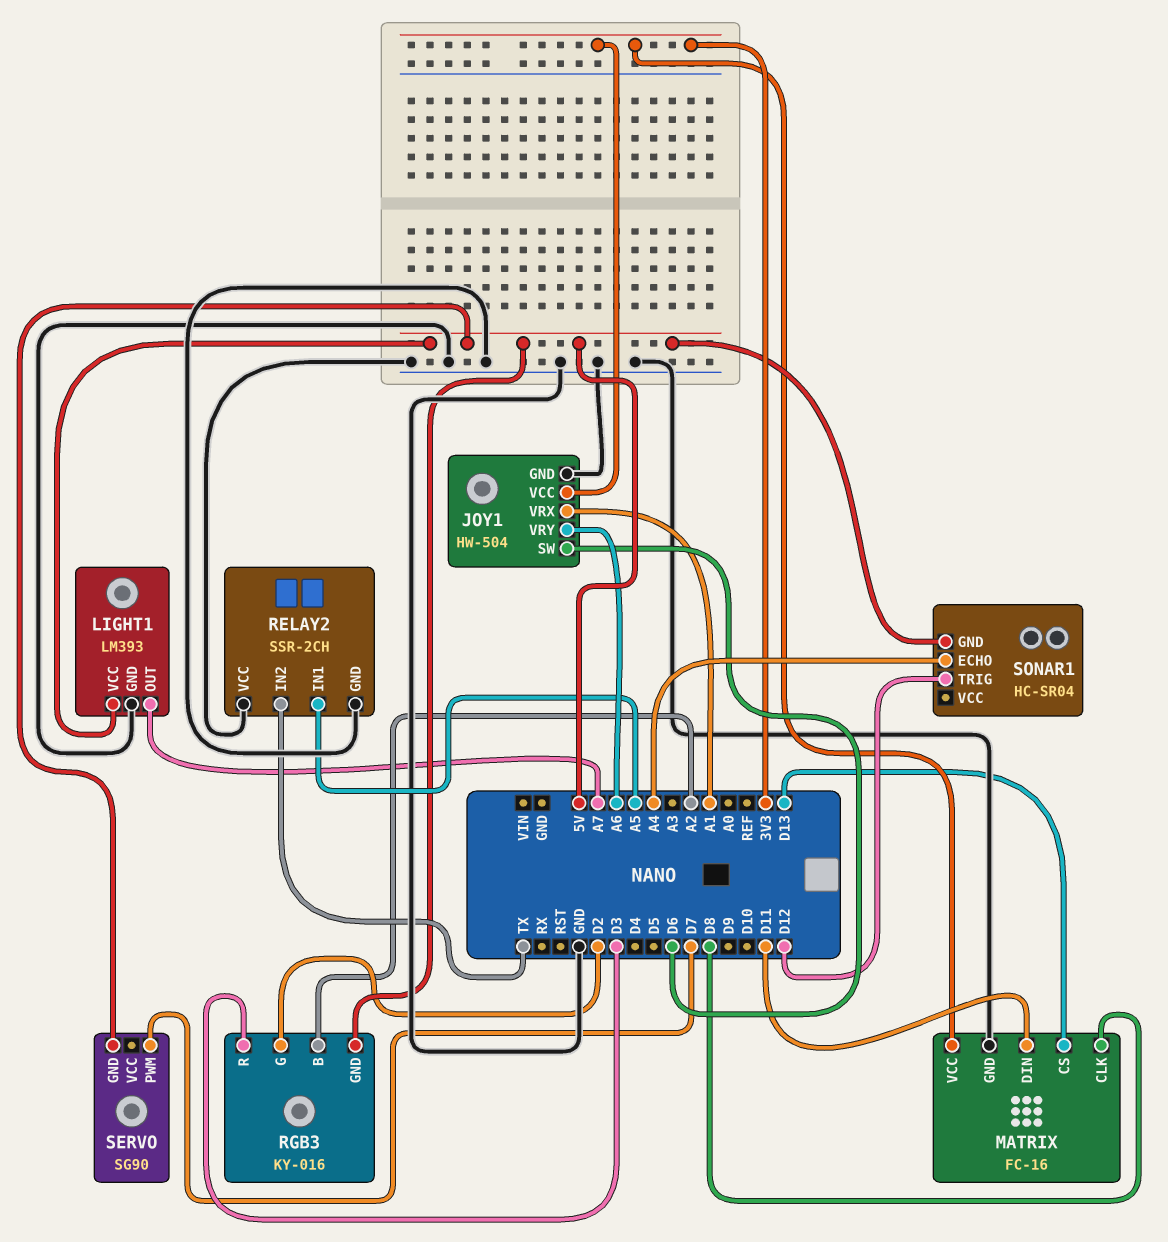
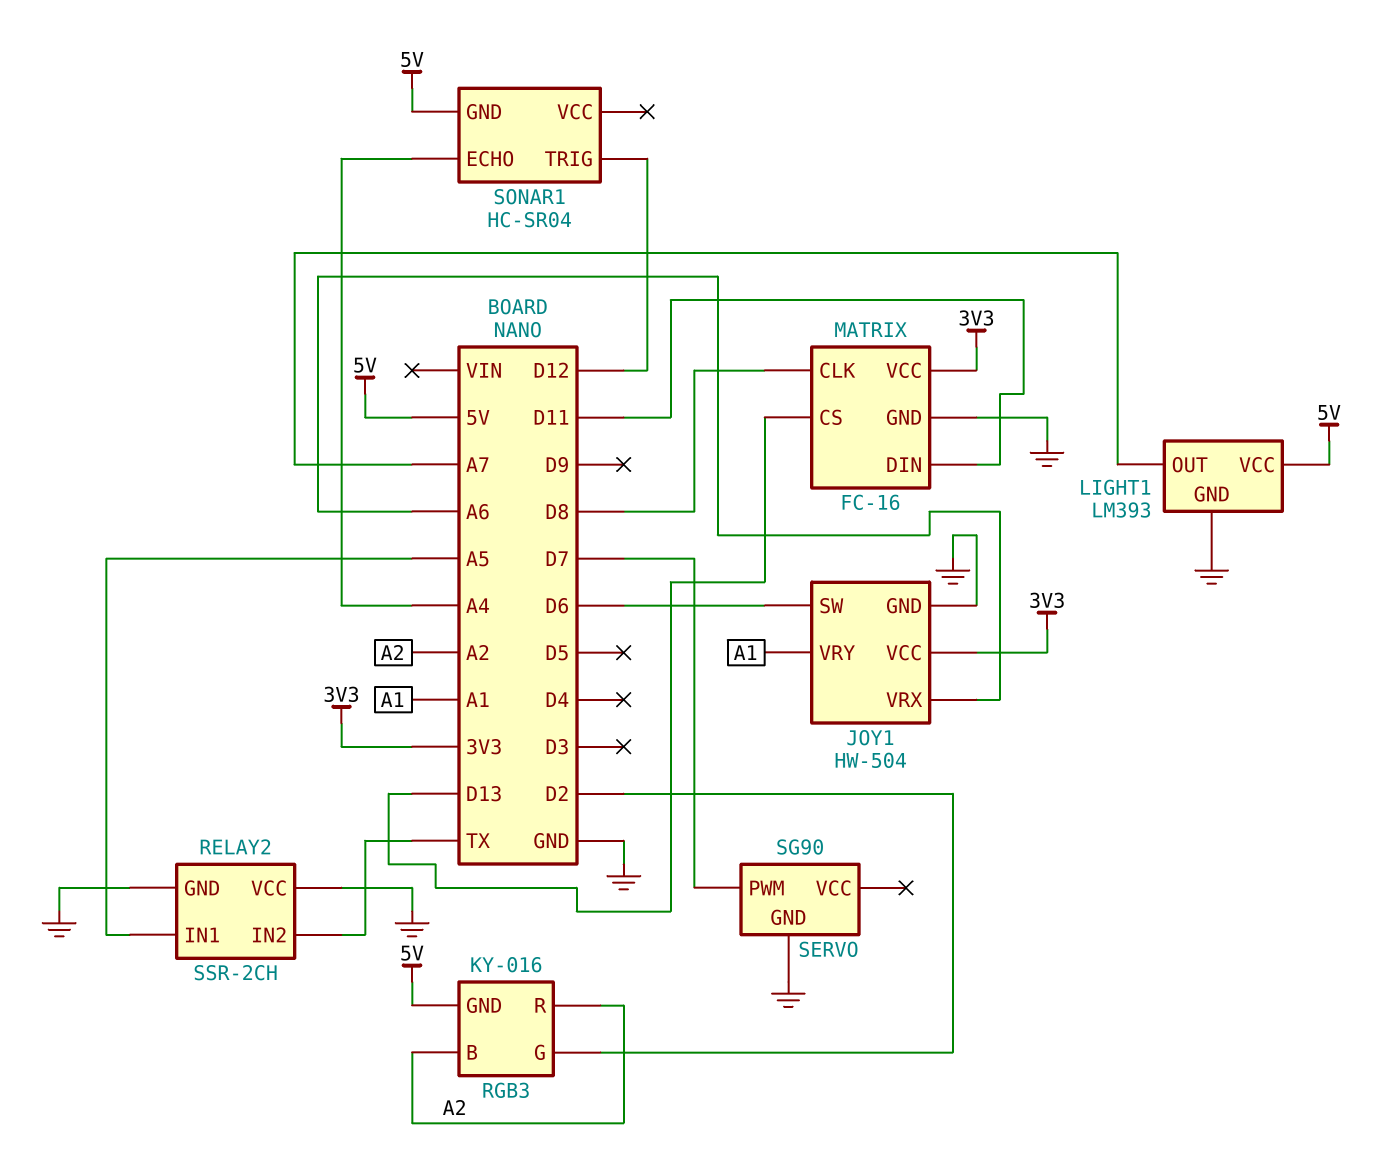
JOY1 pin VRX: A1 -> A6
JOY1 pin VRY: A6 -> A1
RGB3 pin R: D3 -> A2
SERVO pin GND: 5V -> GND

